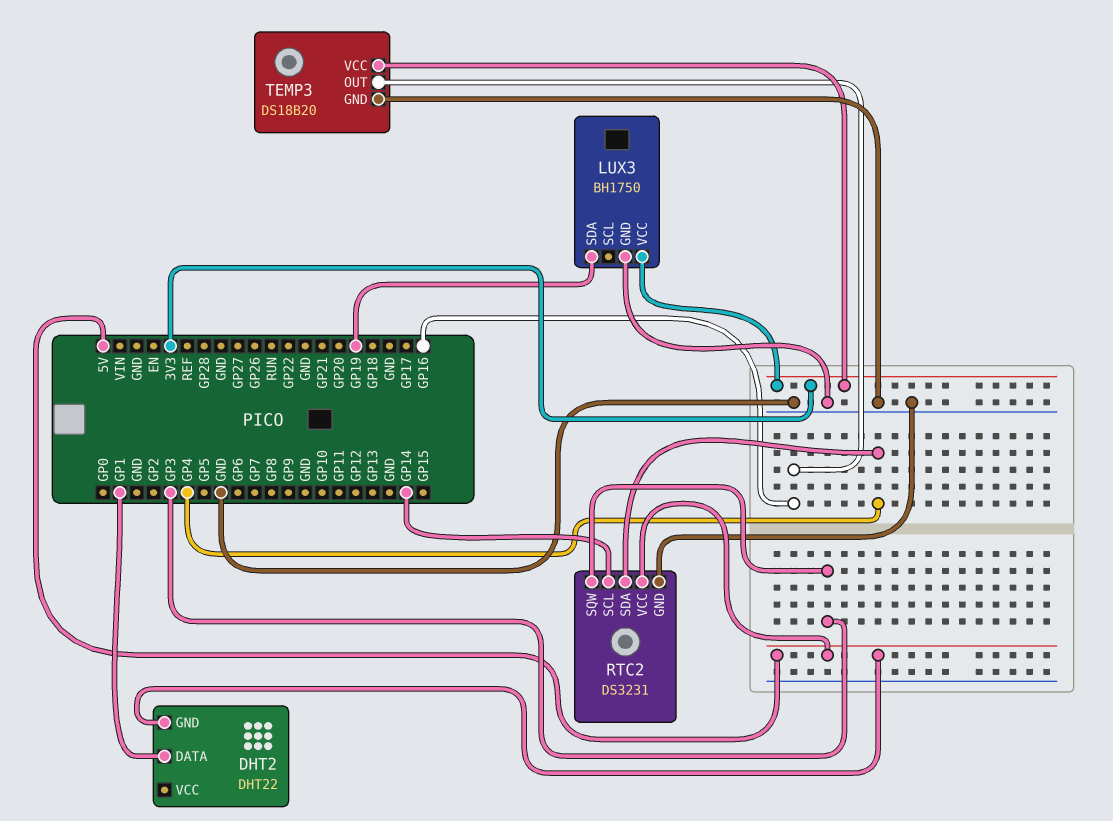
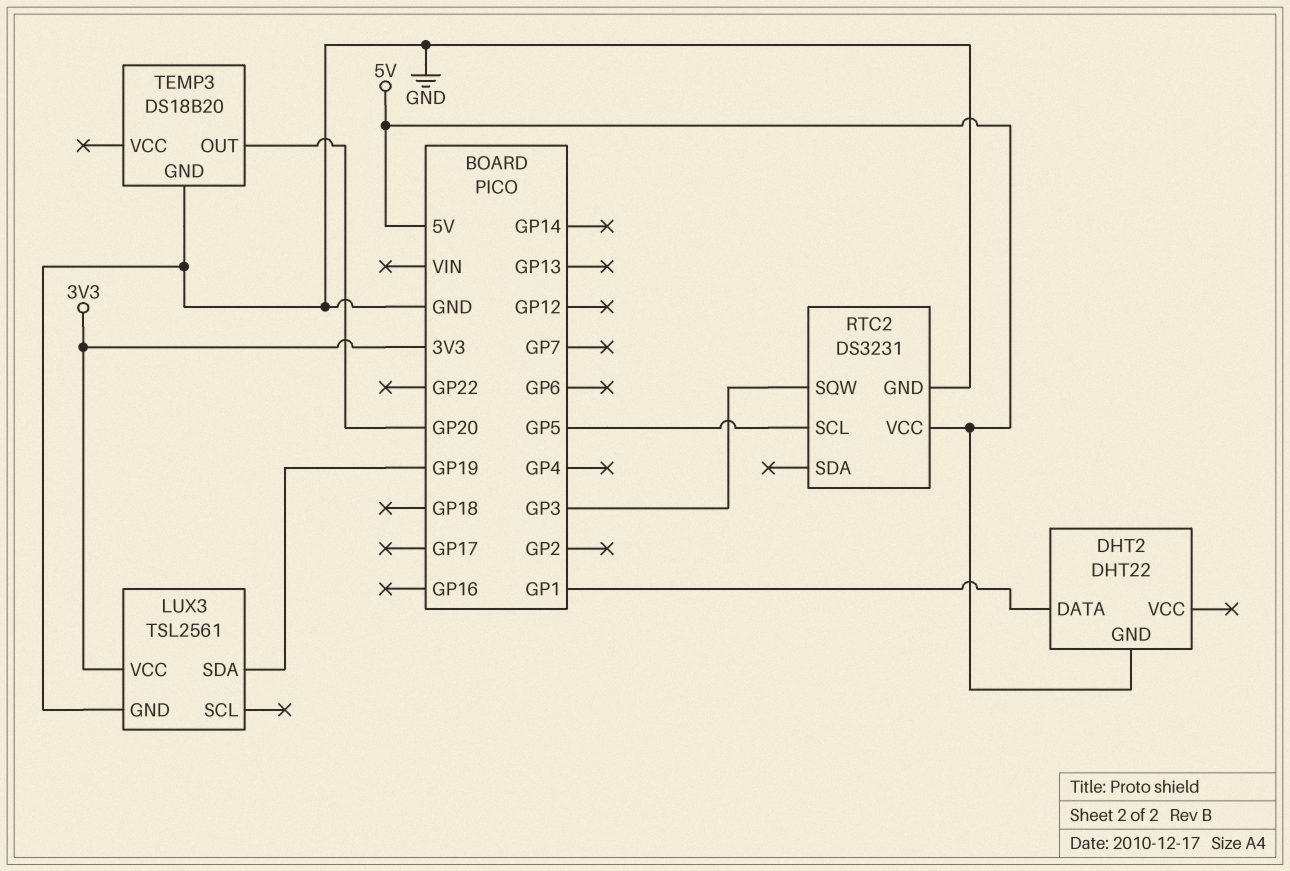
LUX3: BH1750 -> TSL2561
RTC2 pin SCL: GP14 -> GP5
RTC2 pin SDA: GP4 -> none
TEMP3 pin OUT: GP16 -> GP20
TEMP3 pin VCC: 3V3 -> none

